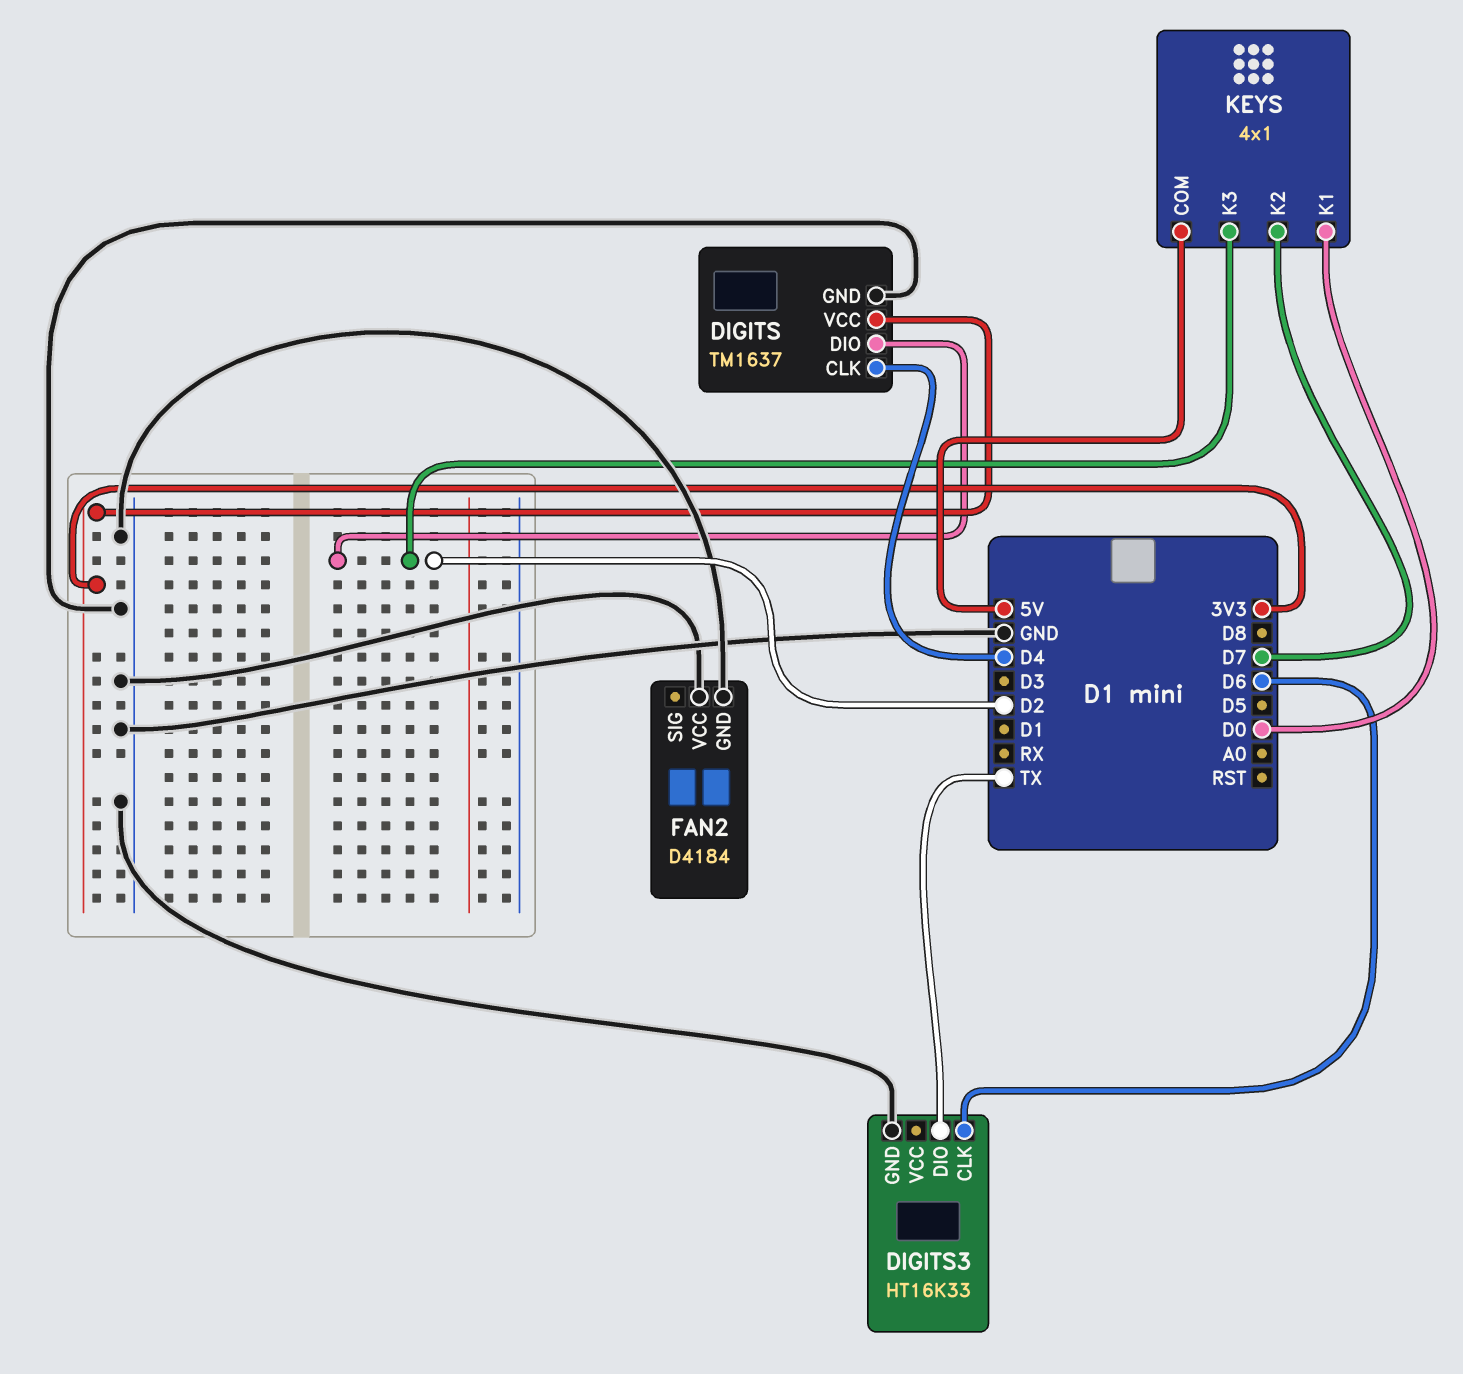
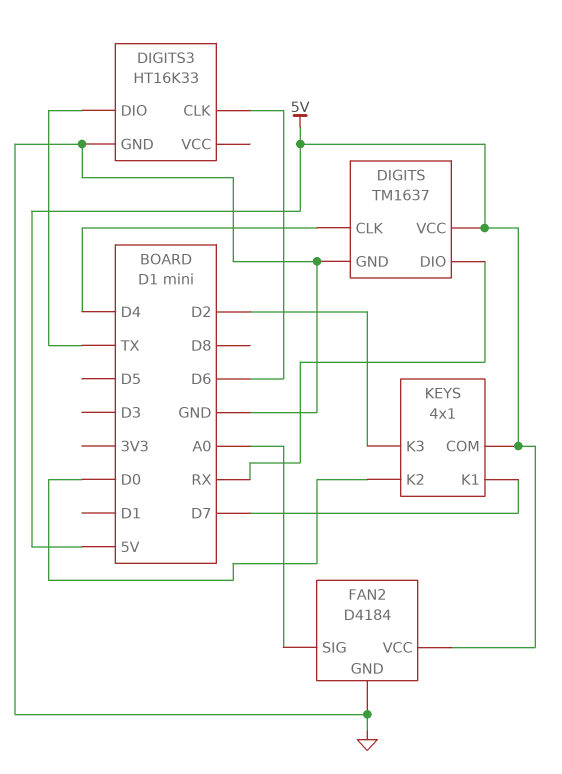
DIGITS pin DIO: D2 -> RX
DIGITS pin VCC: 3V3 -> 5V
FAN2 pin SIG: none -> A0
FAN2 pin VCC: GND -> 5V
KEYS pin K1: D0 -> D7
KEYS pin K2: D7 -> D0

